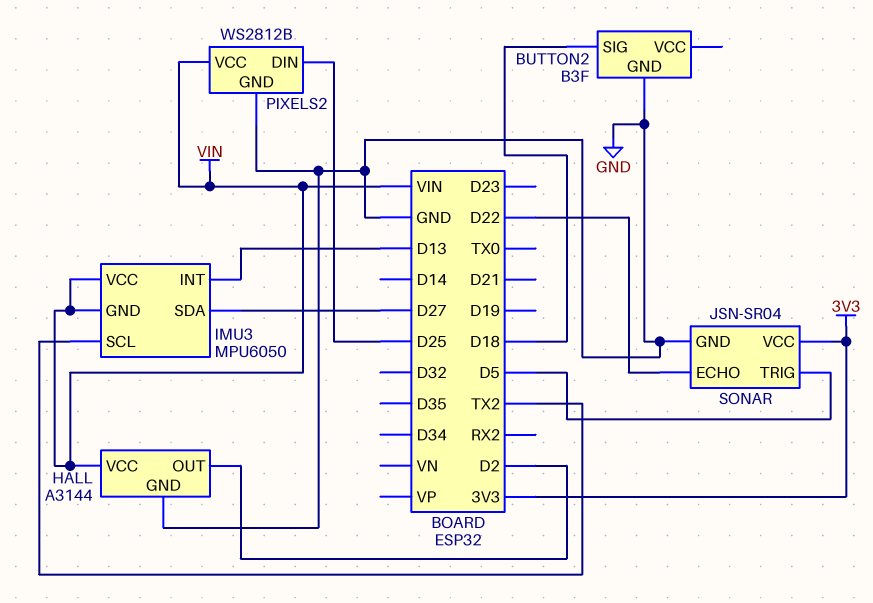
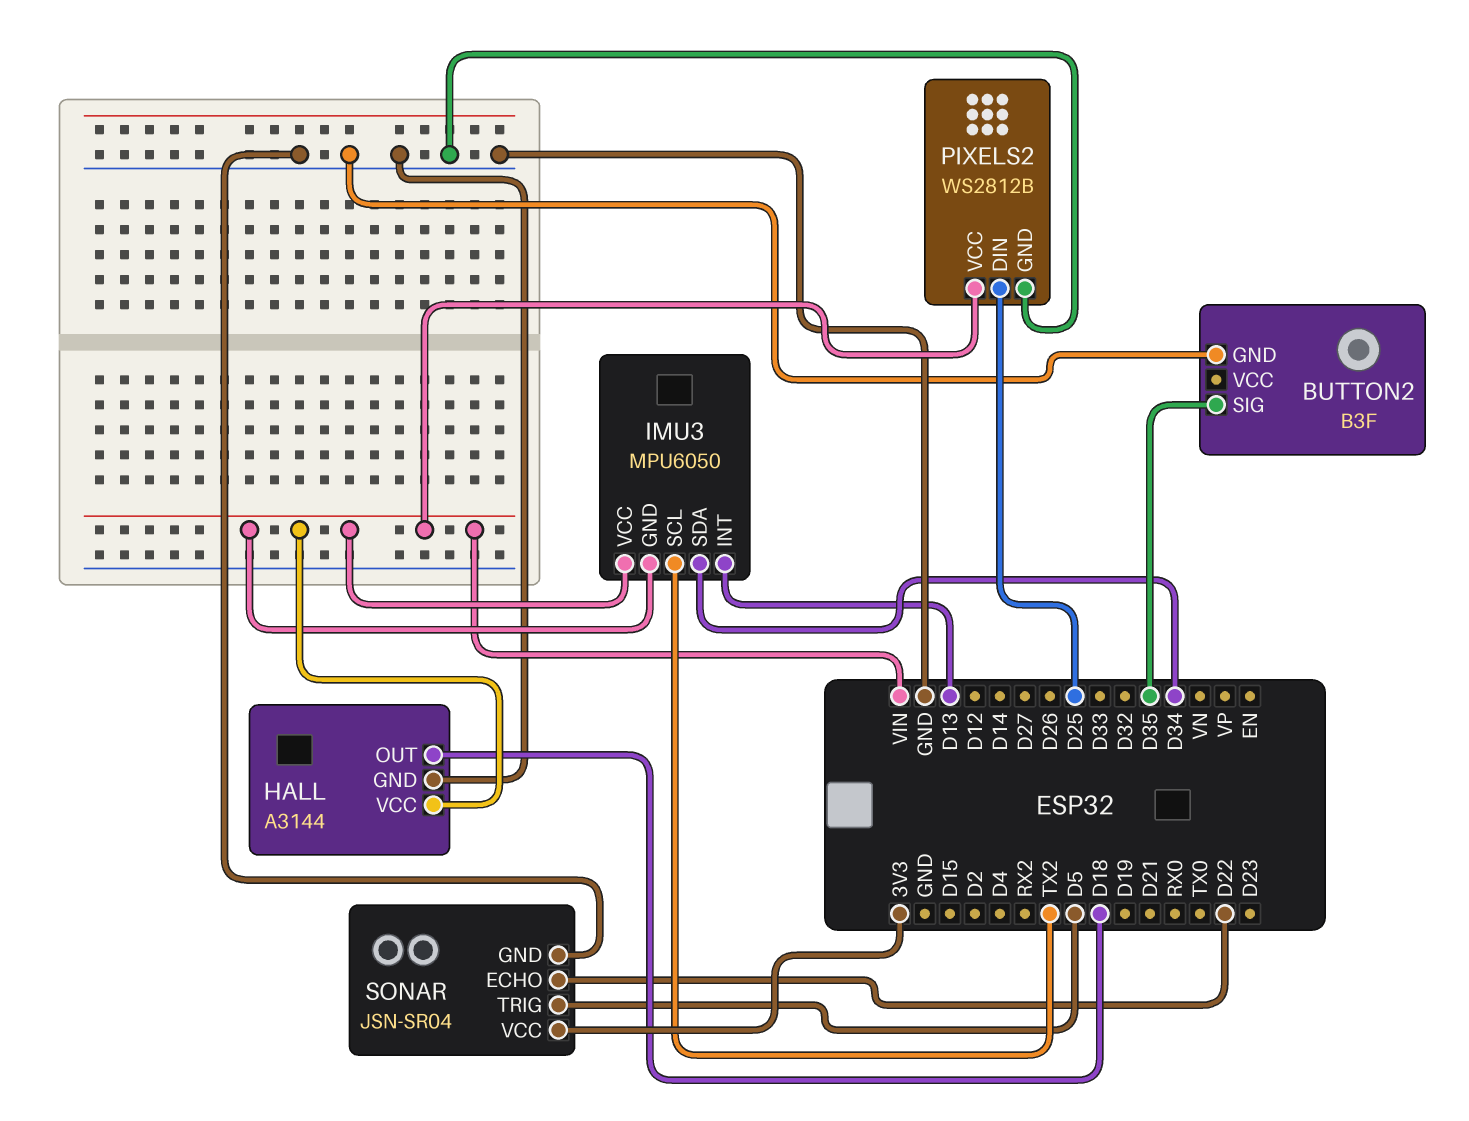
BUTTON2 pin SIG: D18 -> D35
HALL pin OUT: D2 -> D18
IMU3 pin SDA: D27 -> D34

